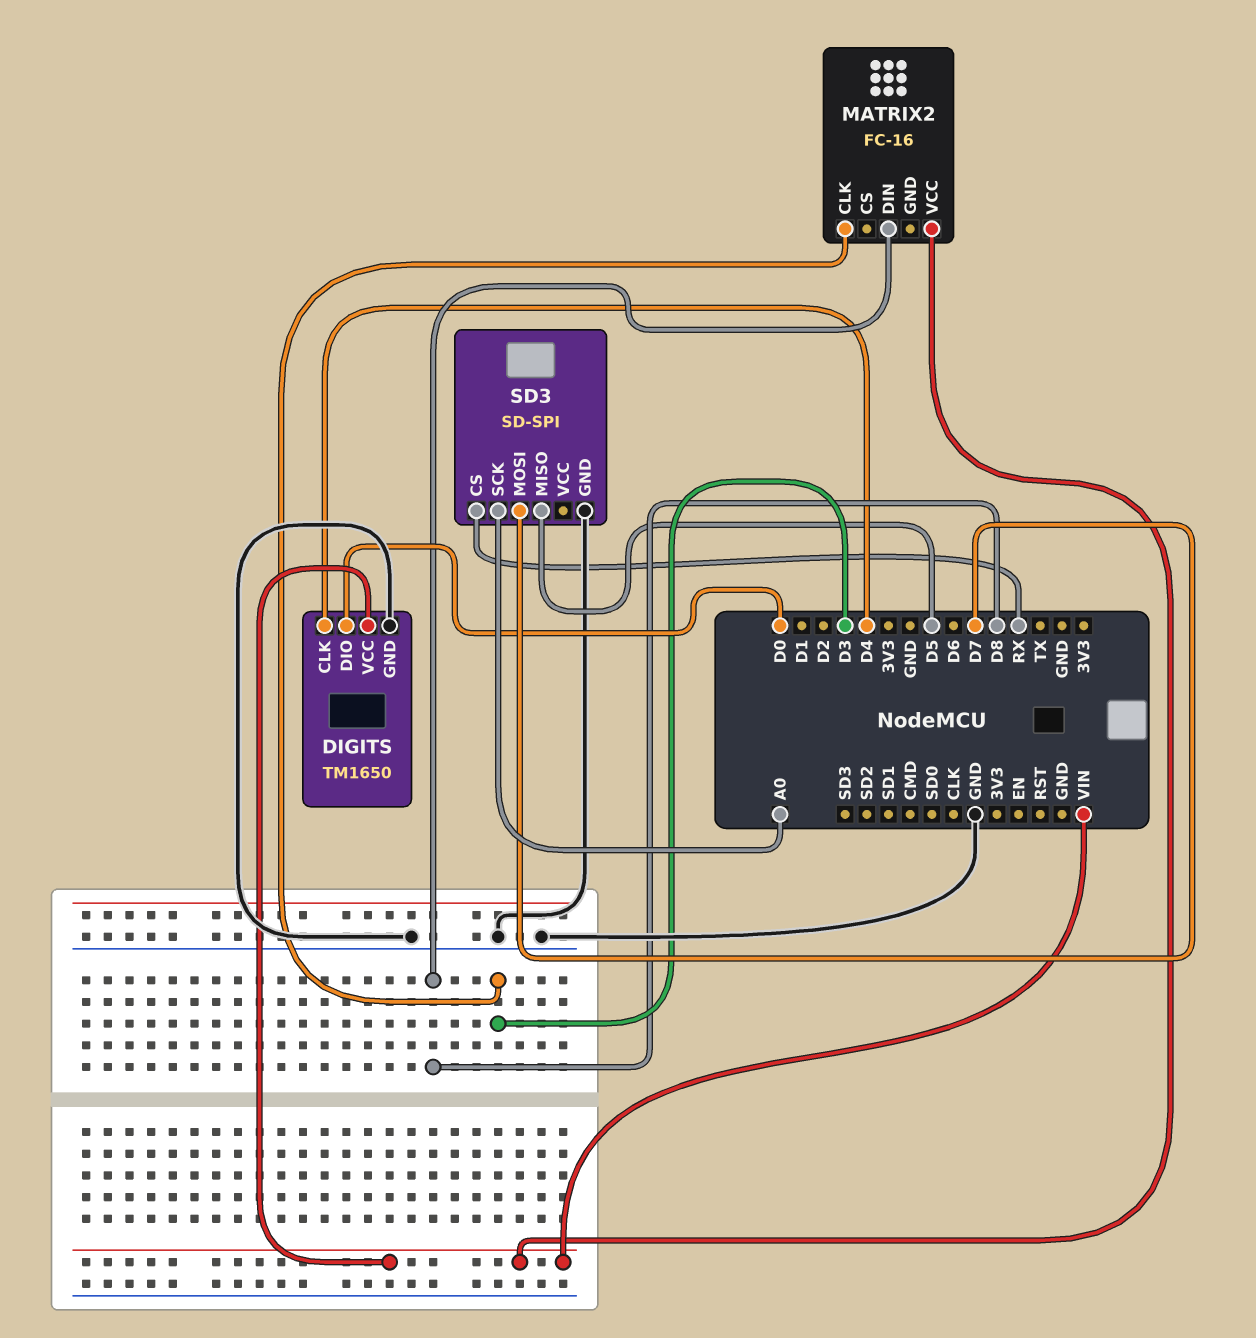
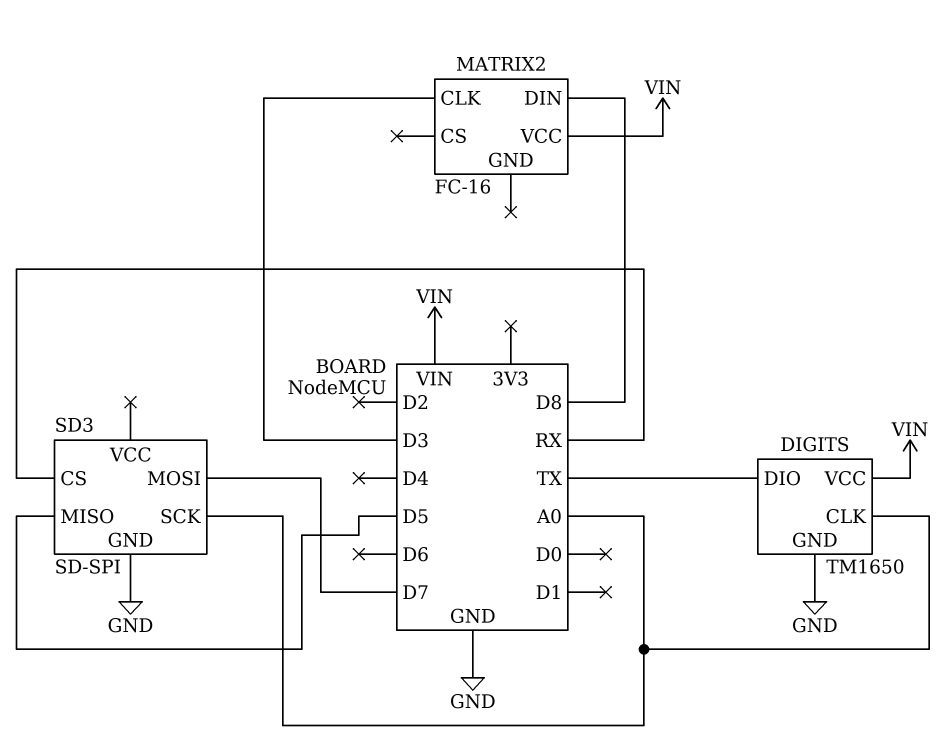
DIGITS pin CLK: D4 -> A0
DIGITS pin DIO: D0 -> TX

